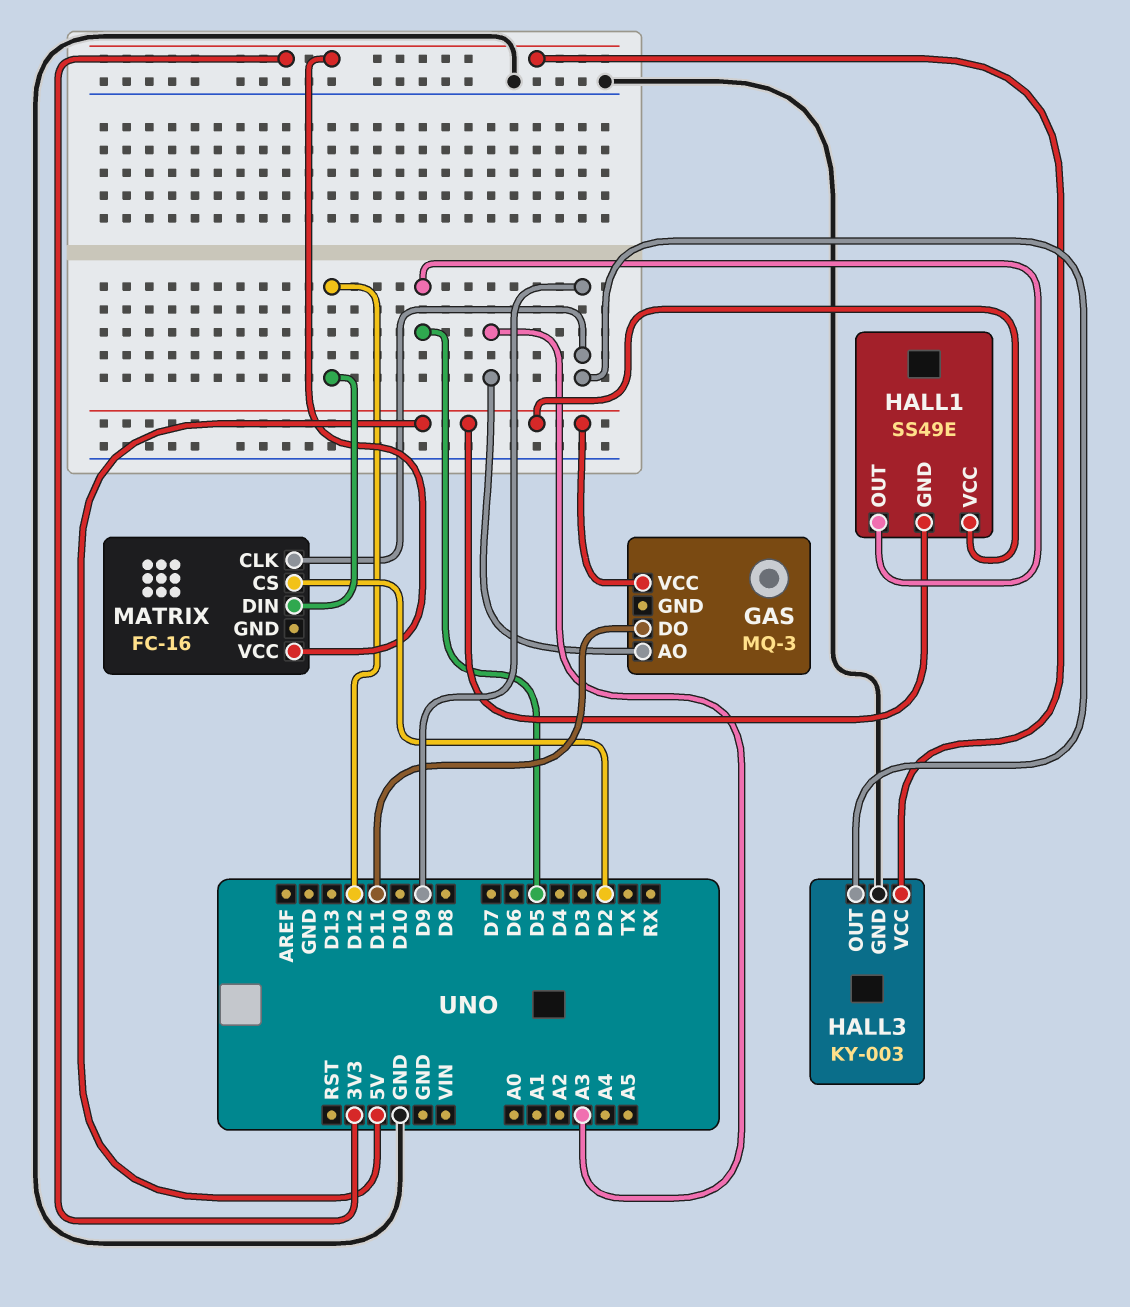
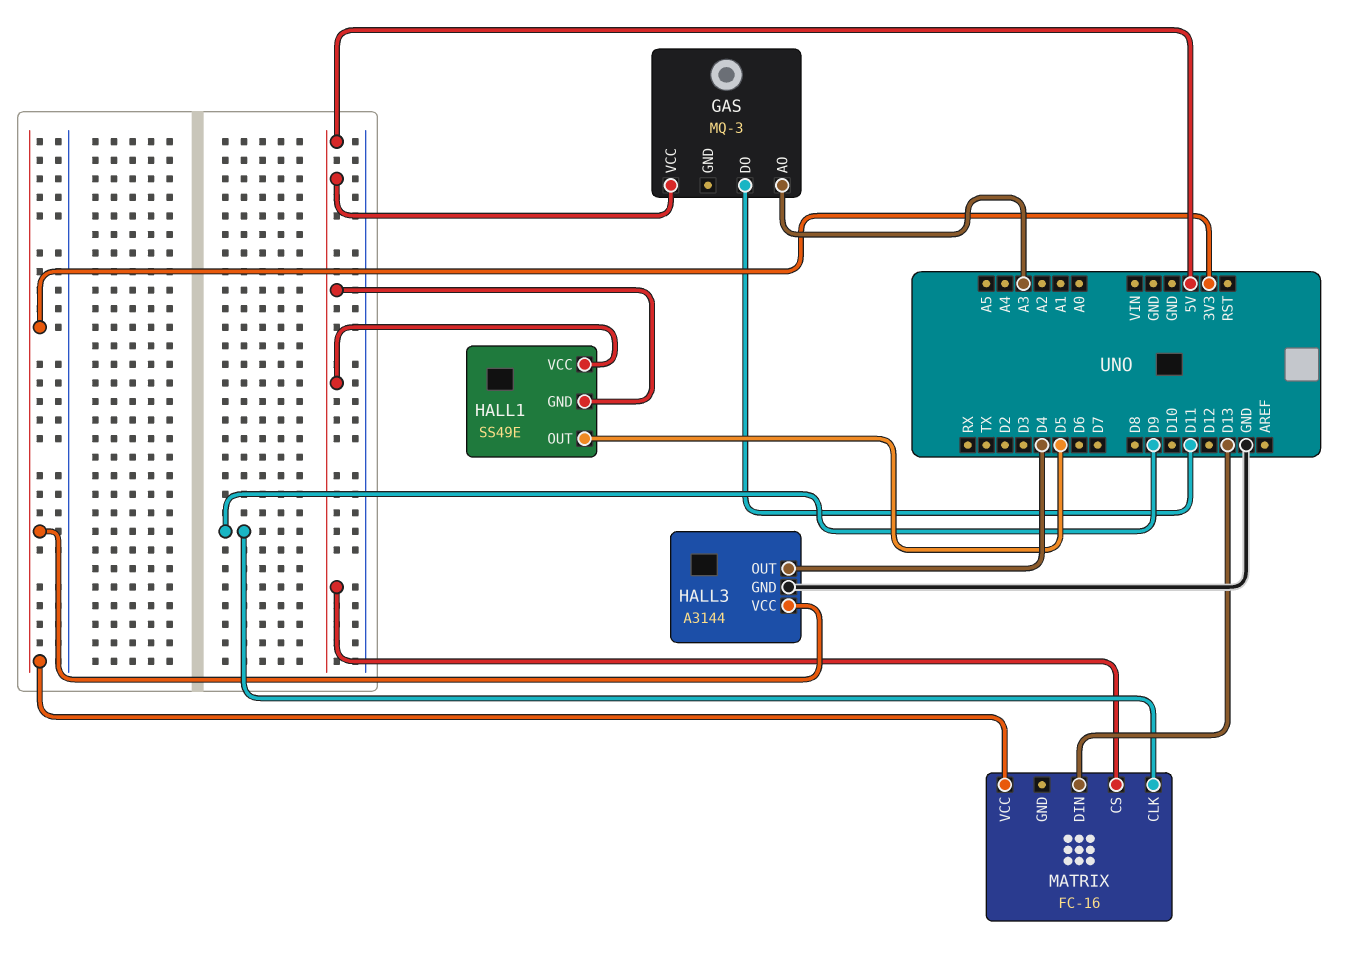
HALL3: KY-003 -> A3144
HALL3 pin OUT: D9 -> D4
MATRIX pin CS: D2 -> 5V
MATRIX pin DIN: D12 -> D13

